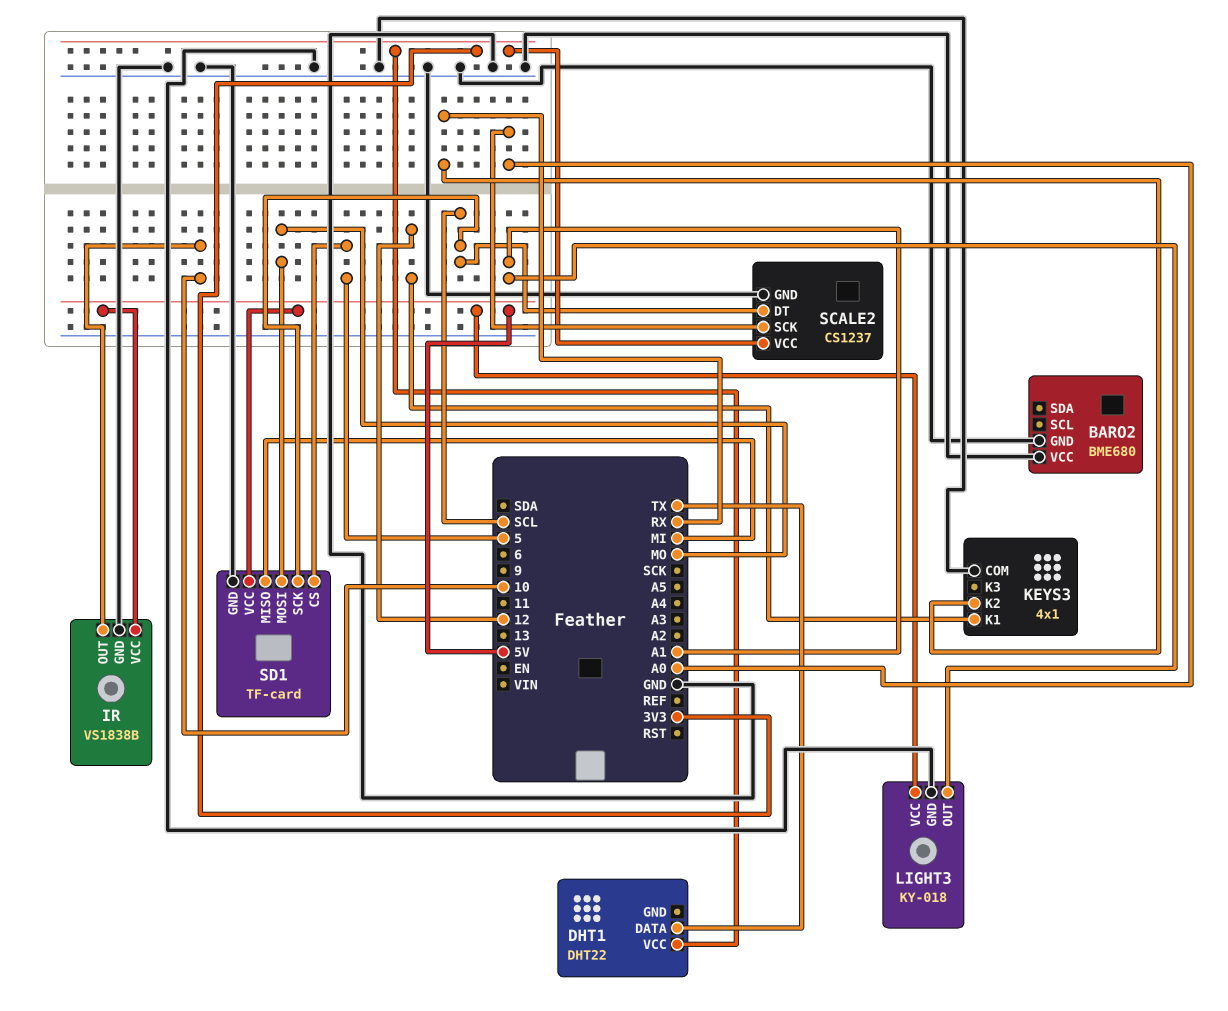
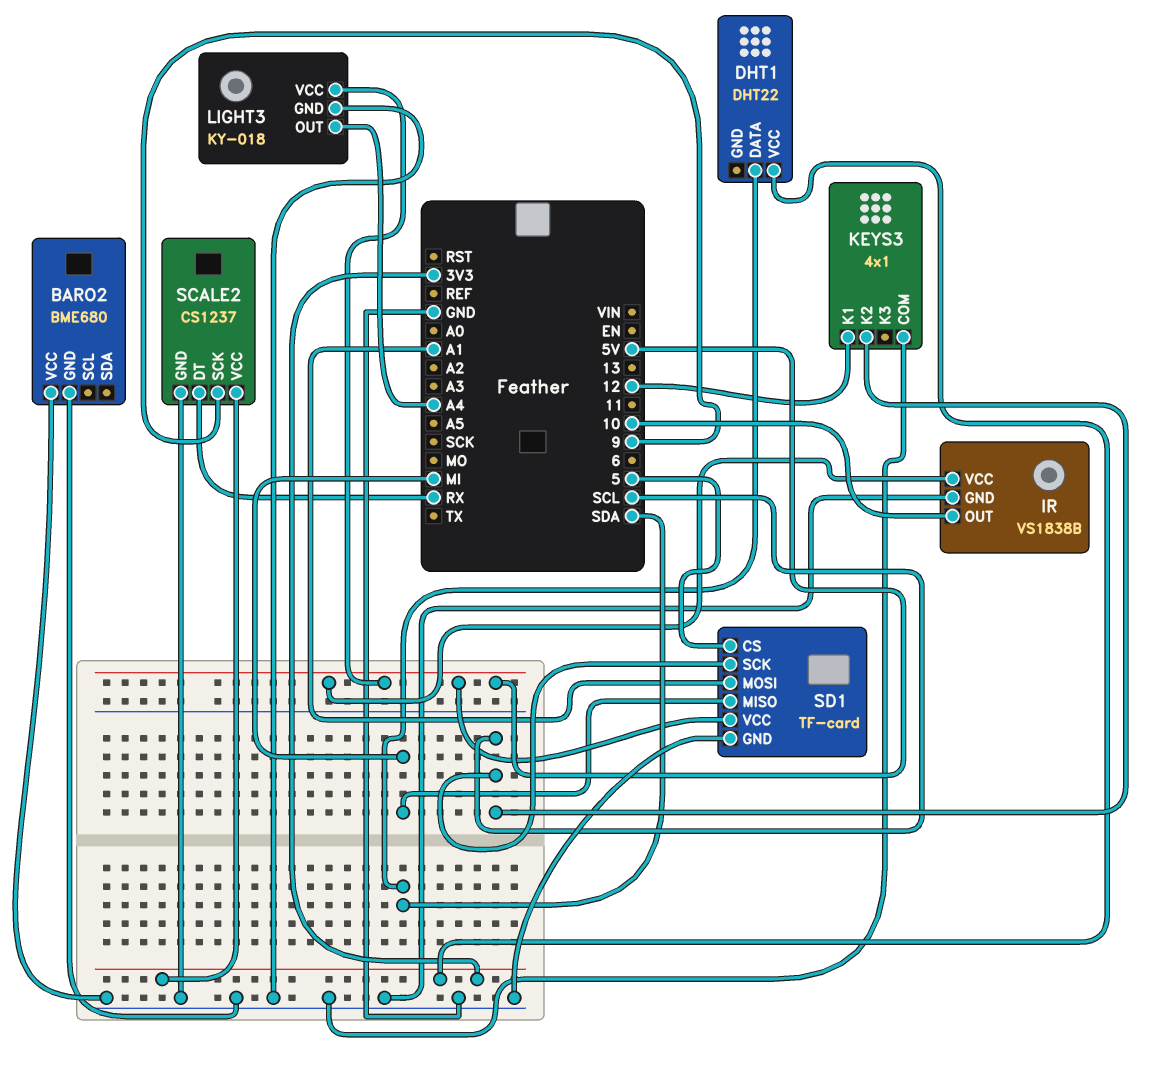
DHT1 pin DATA: TX -> SDA
KEYS3 pin K2: RX -> SCL
LIGHT3 pin OUT: A1 -> A4
SCALE2 pin DT: SCL -> RX
SCALE2 pin SCK: A0 -> 9
SD1 pin MOSI: MO -> A1

